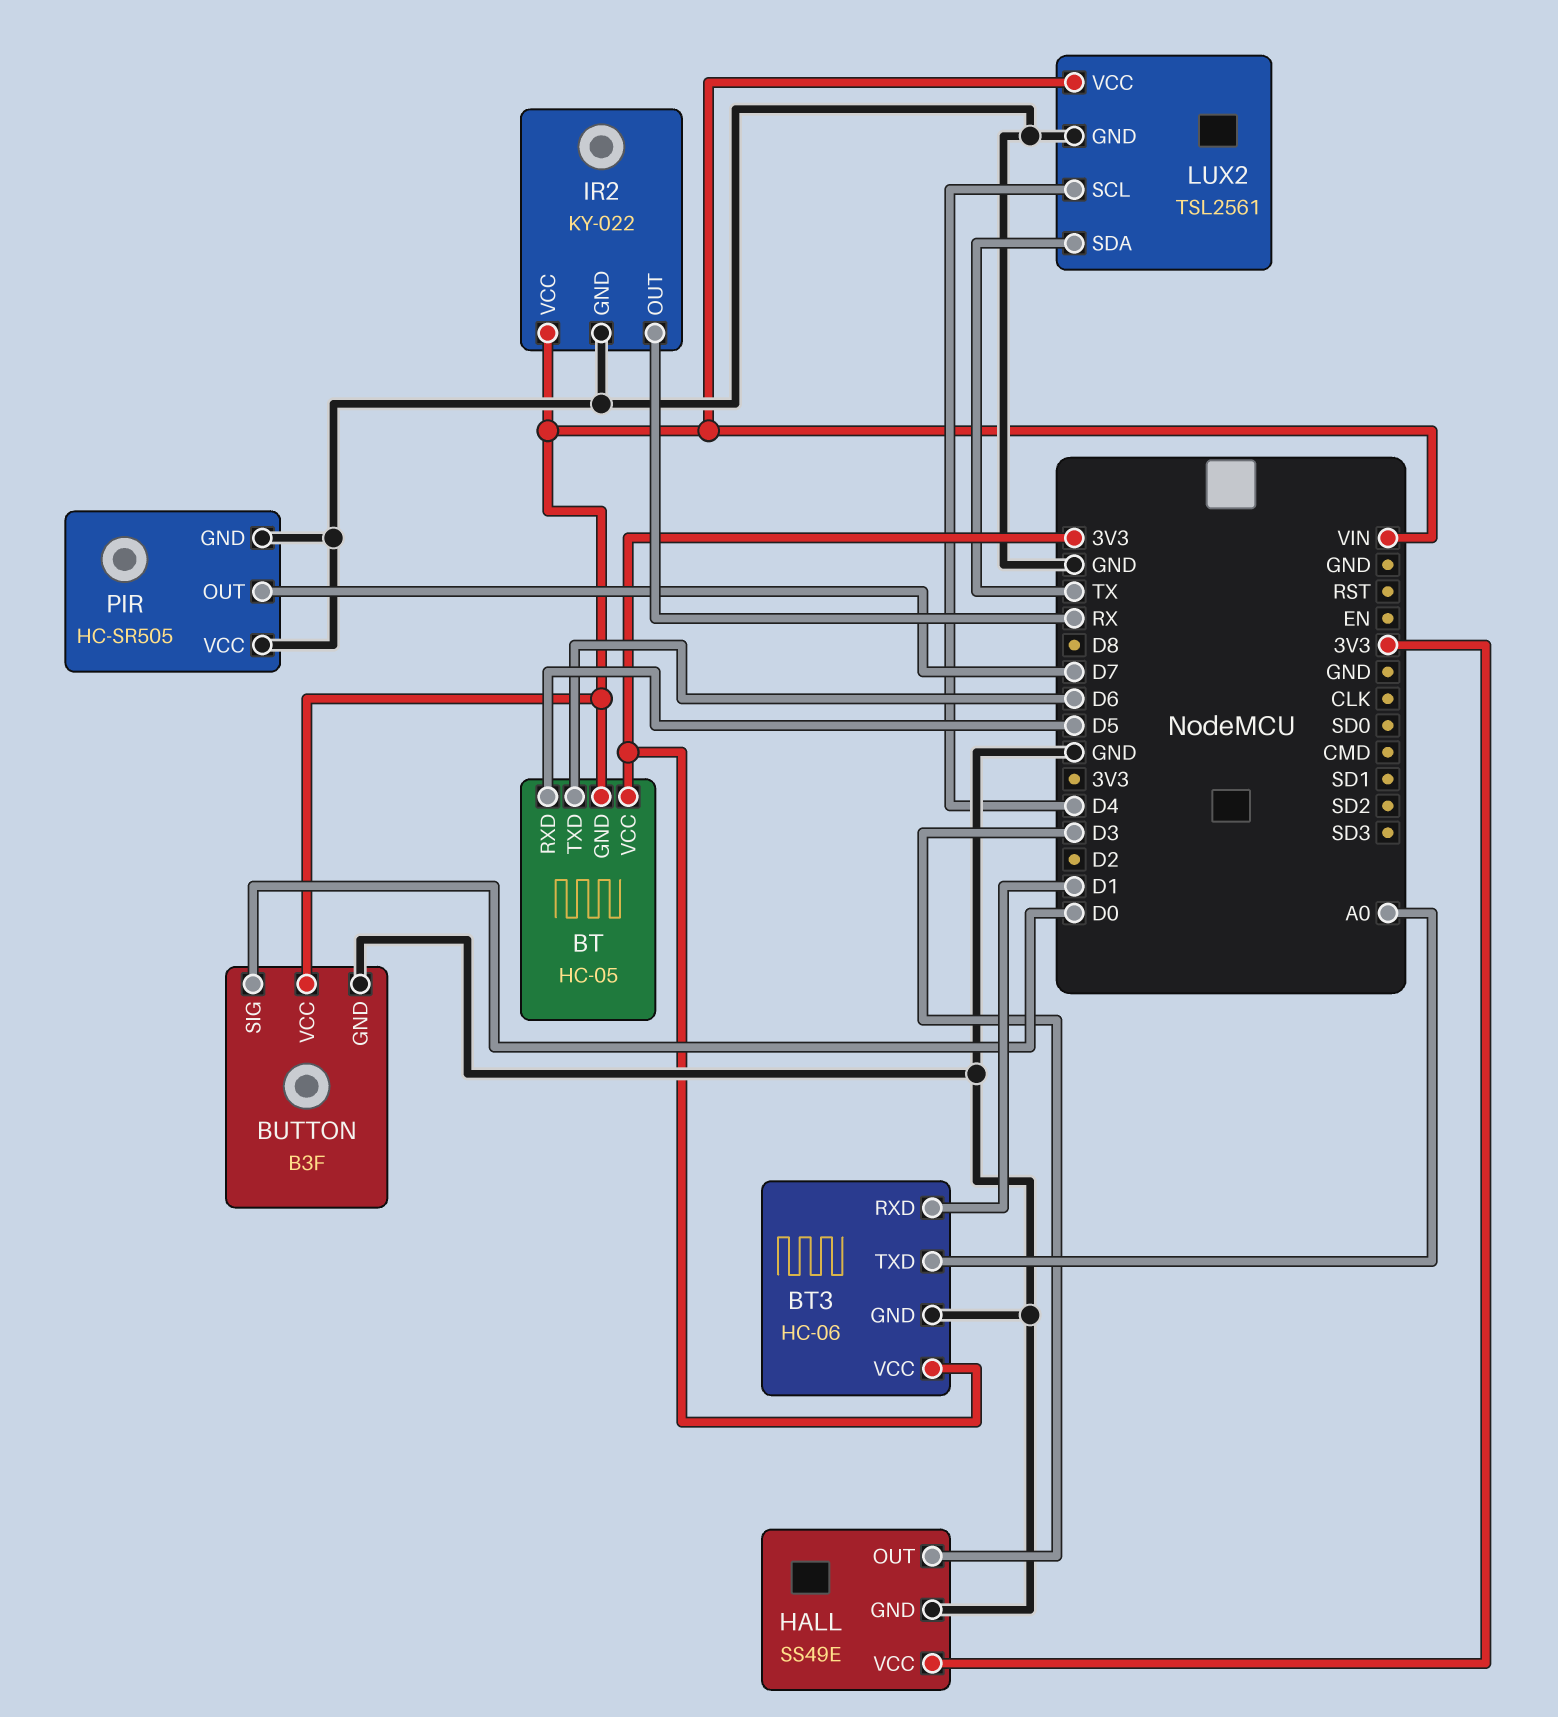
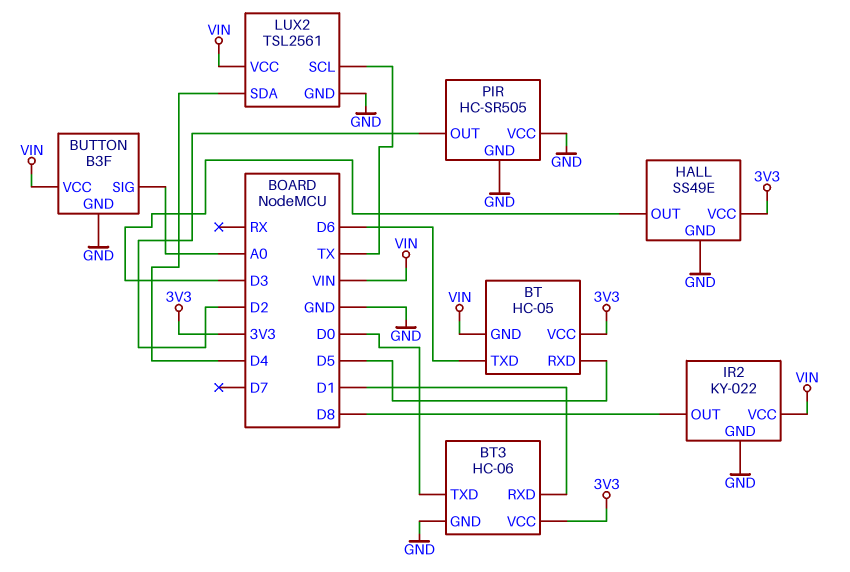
BT3 pin TXD: A0 -> D0
BUTTON pin SIG: D0 -> A0
IR2 pin OUT: RX -> D8
LUX2 pin SCL: D4 -> TX
LUX2 pin SDA: TX -> D4
PIR pin OUT: D7 -> D2

